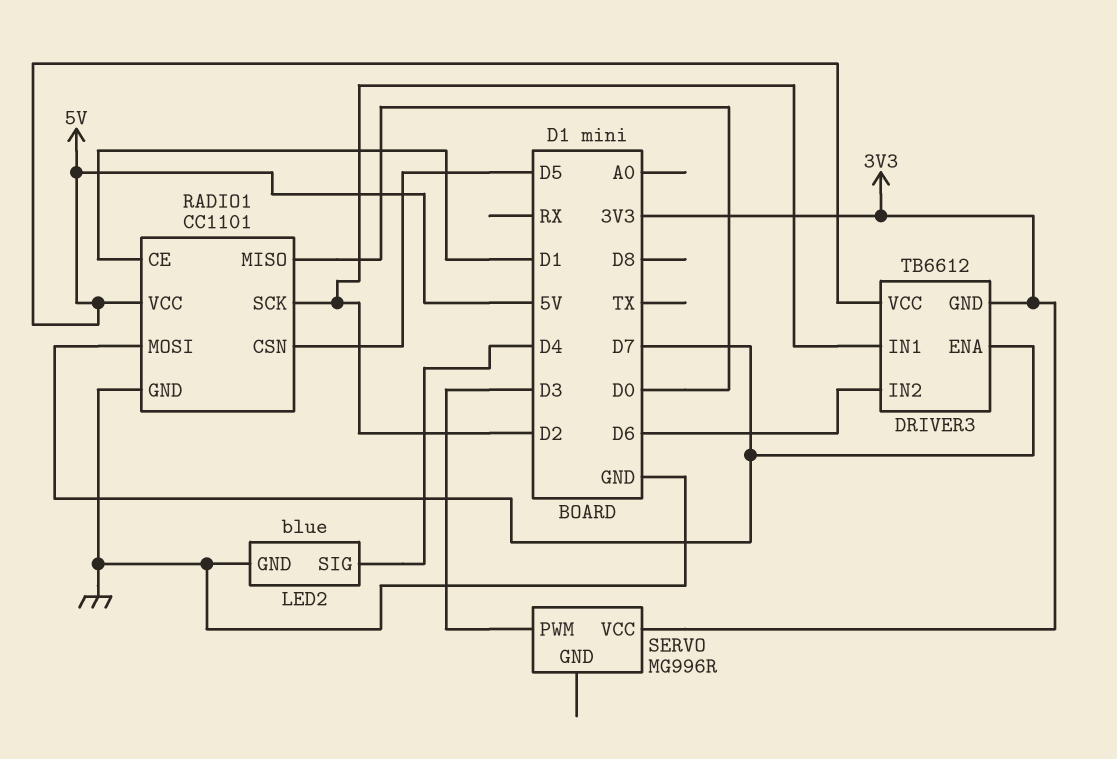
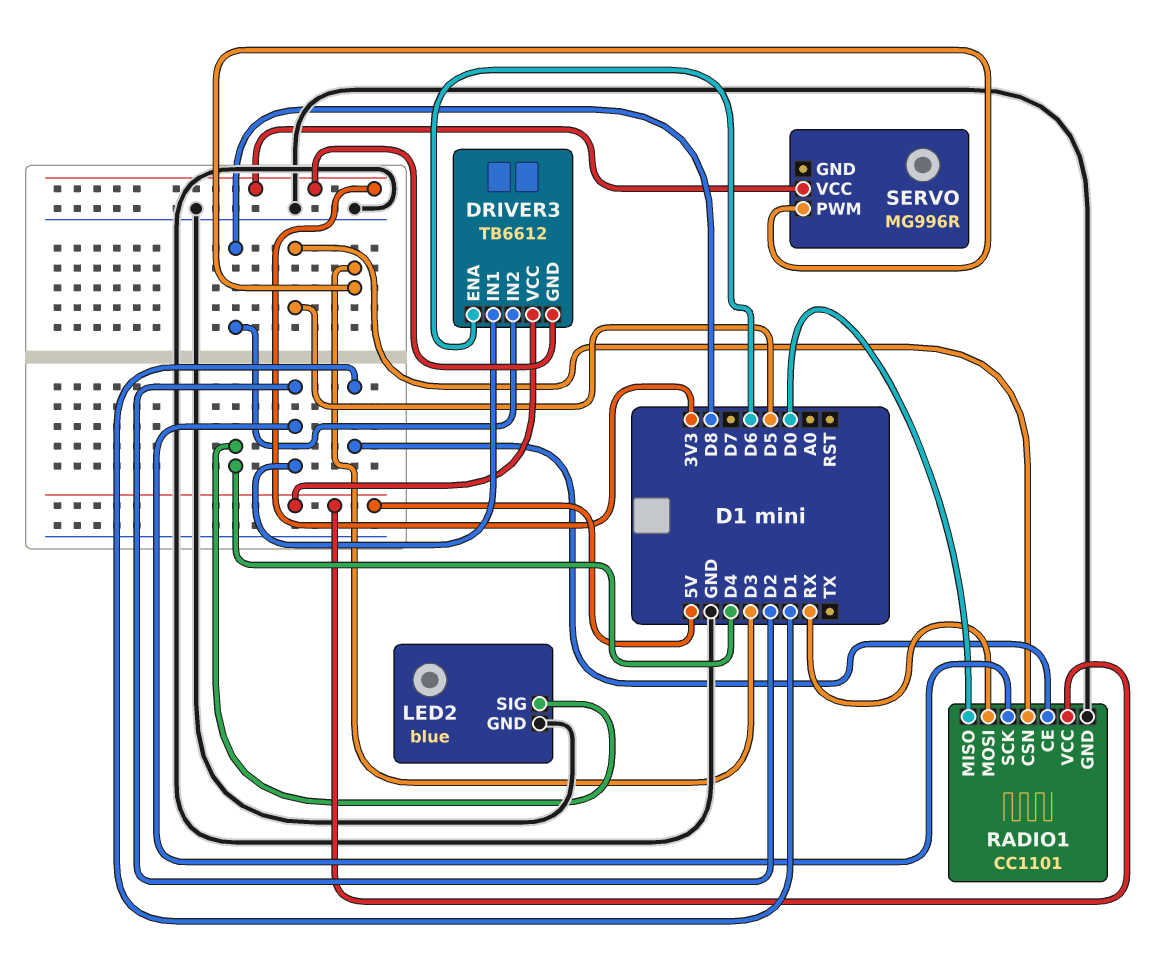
DRIVER3 pin ENA: D7 -> D6
DRIVER3 pin IN2: D6 -> D8
RADIO1 pin MOSI: D7 -> RX

